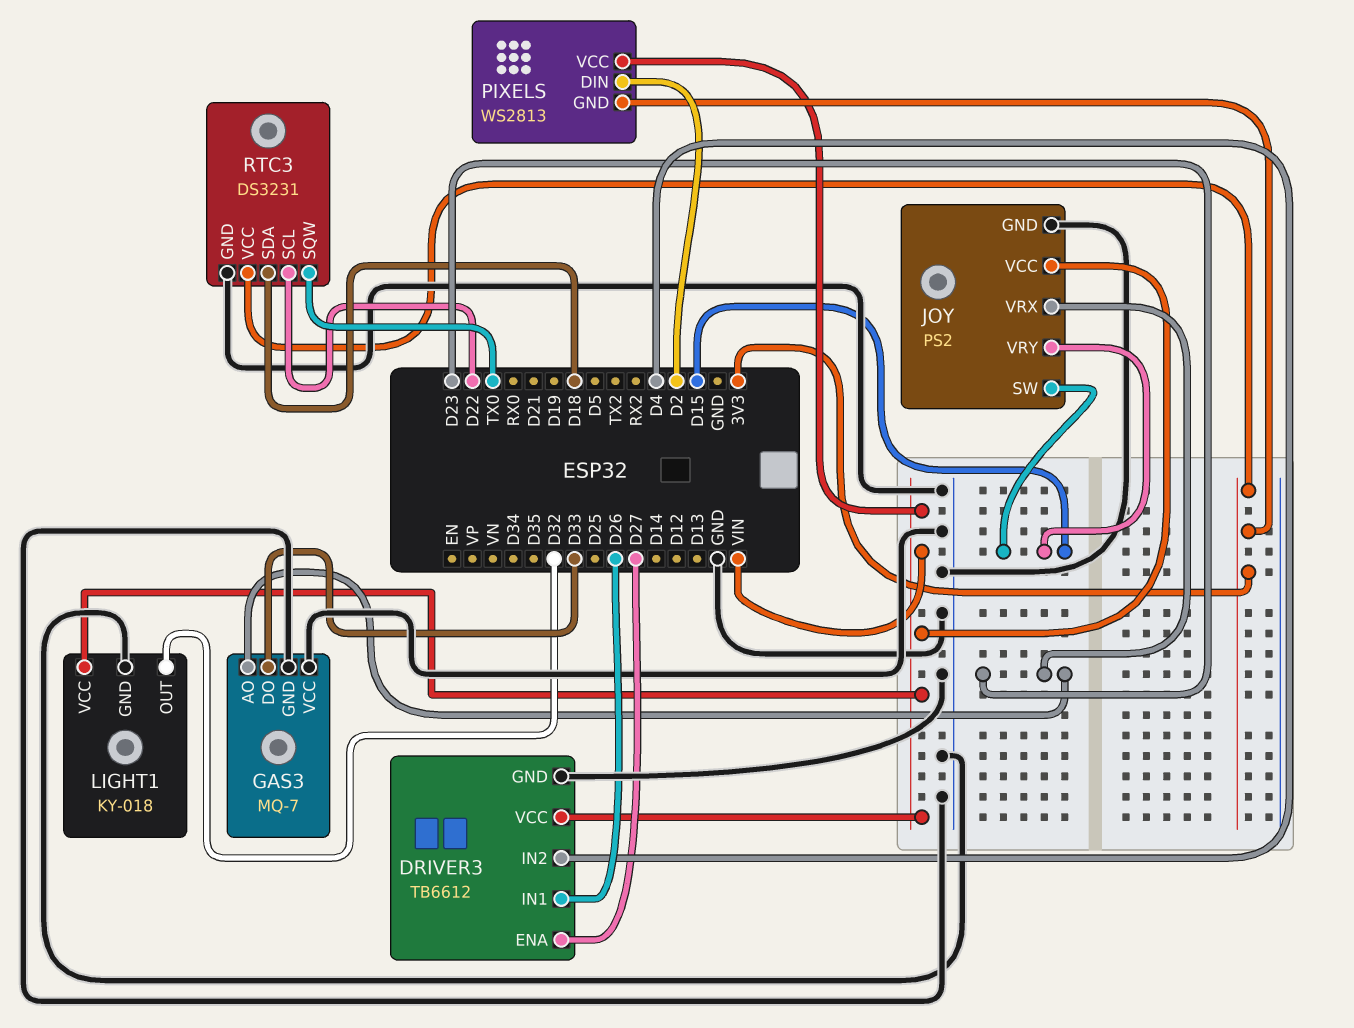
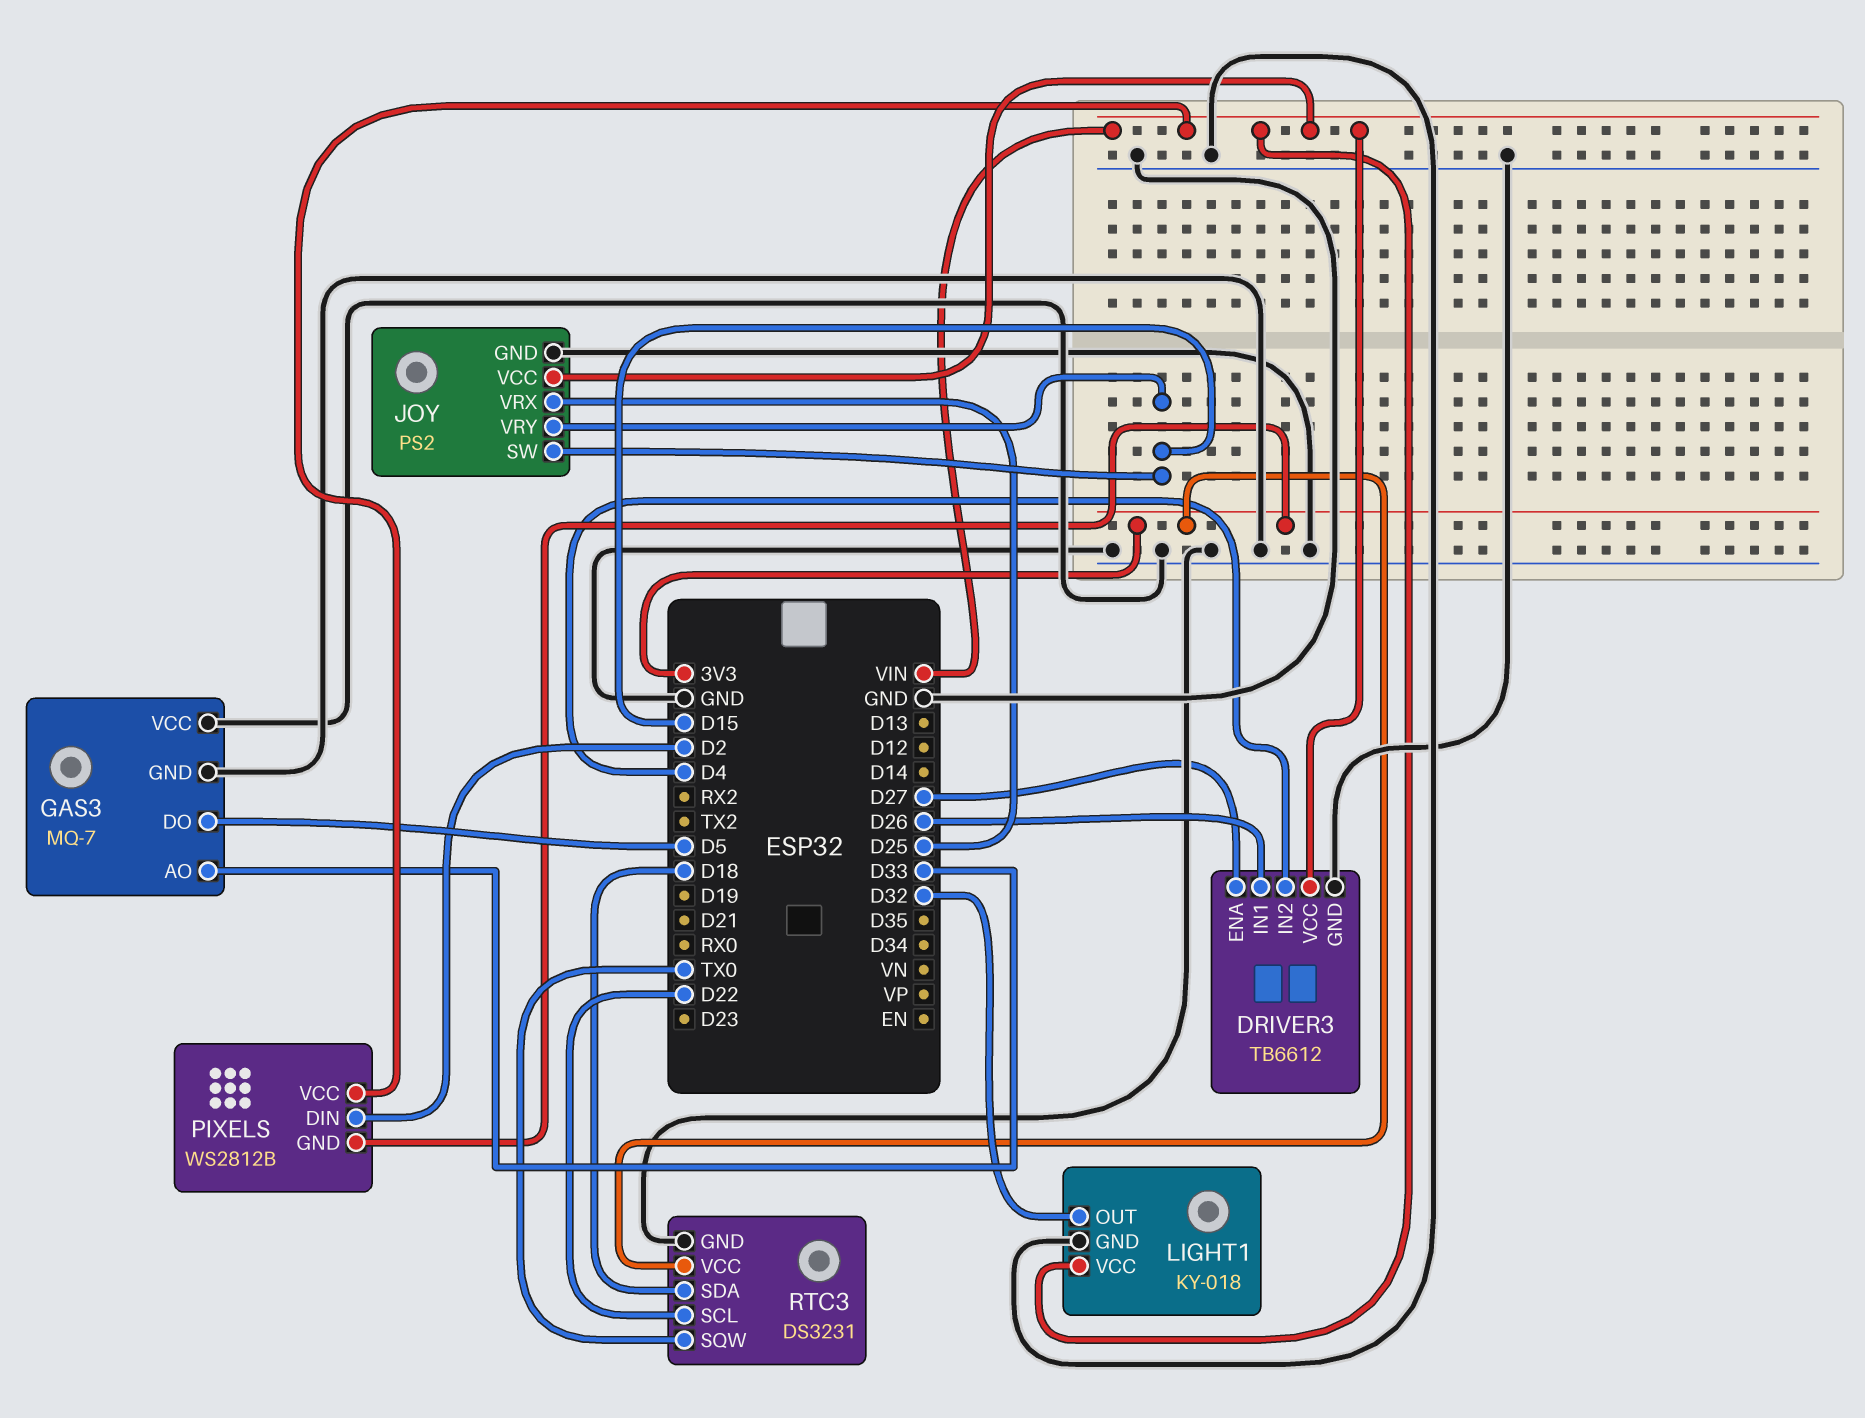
GAS3 pin AO: D23 -> D33
GAS3 pin DO: D33 -> D5
JOY pin VRX: D23 -> D25
PIXELS: WS2813 -> WS2812B

